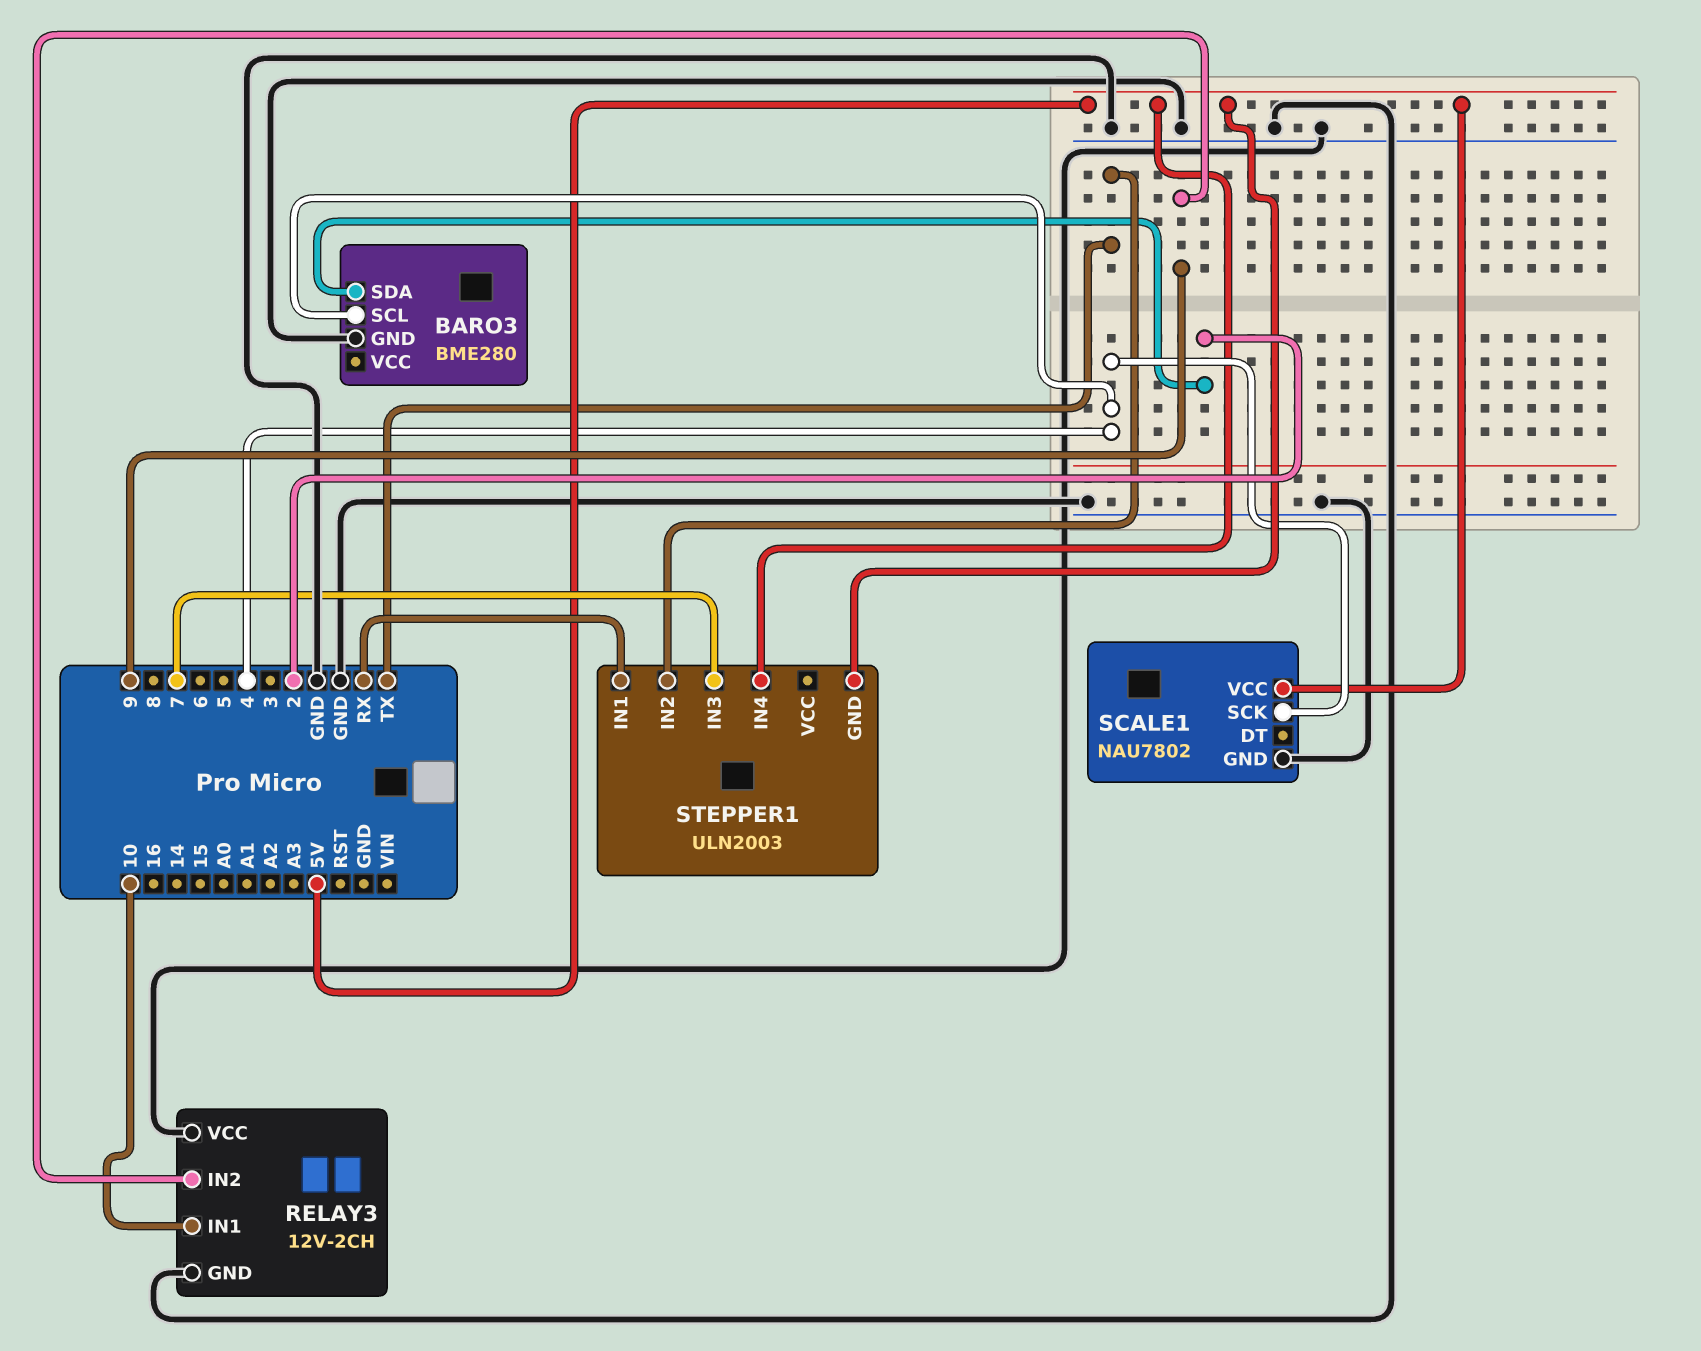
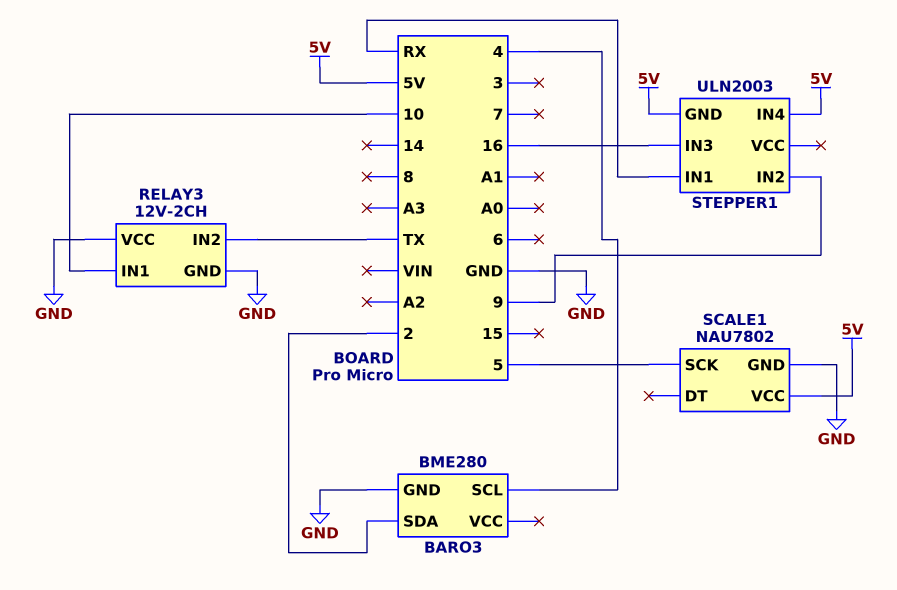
RELAY3 pin IN2: 9 -> TX
SCALE1 pin SCK: 4 -> 5
STEPPER1 pin IN2: TX -> 9
STEPPER1 pin IN3: 7 -> 16

